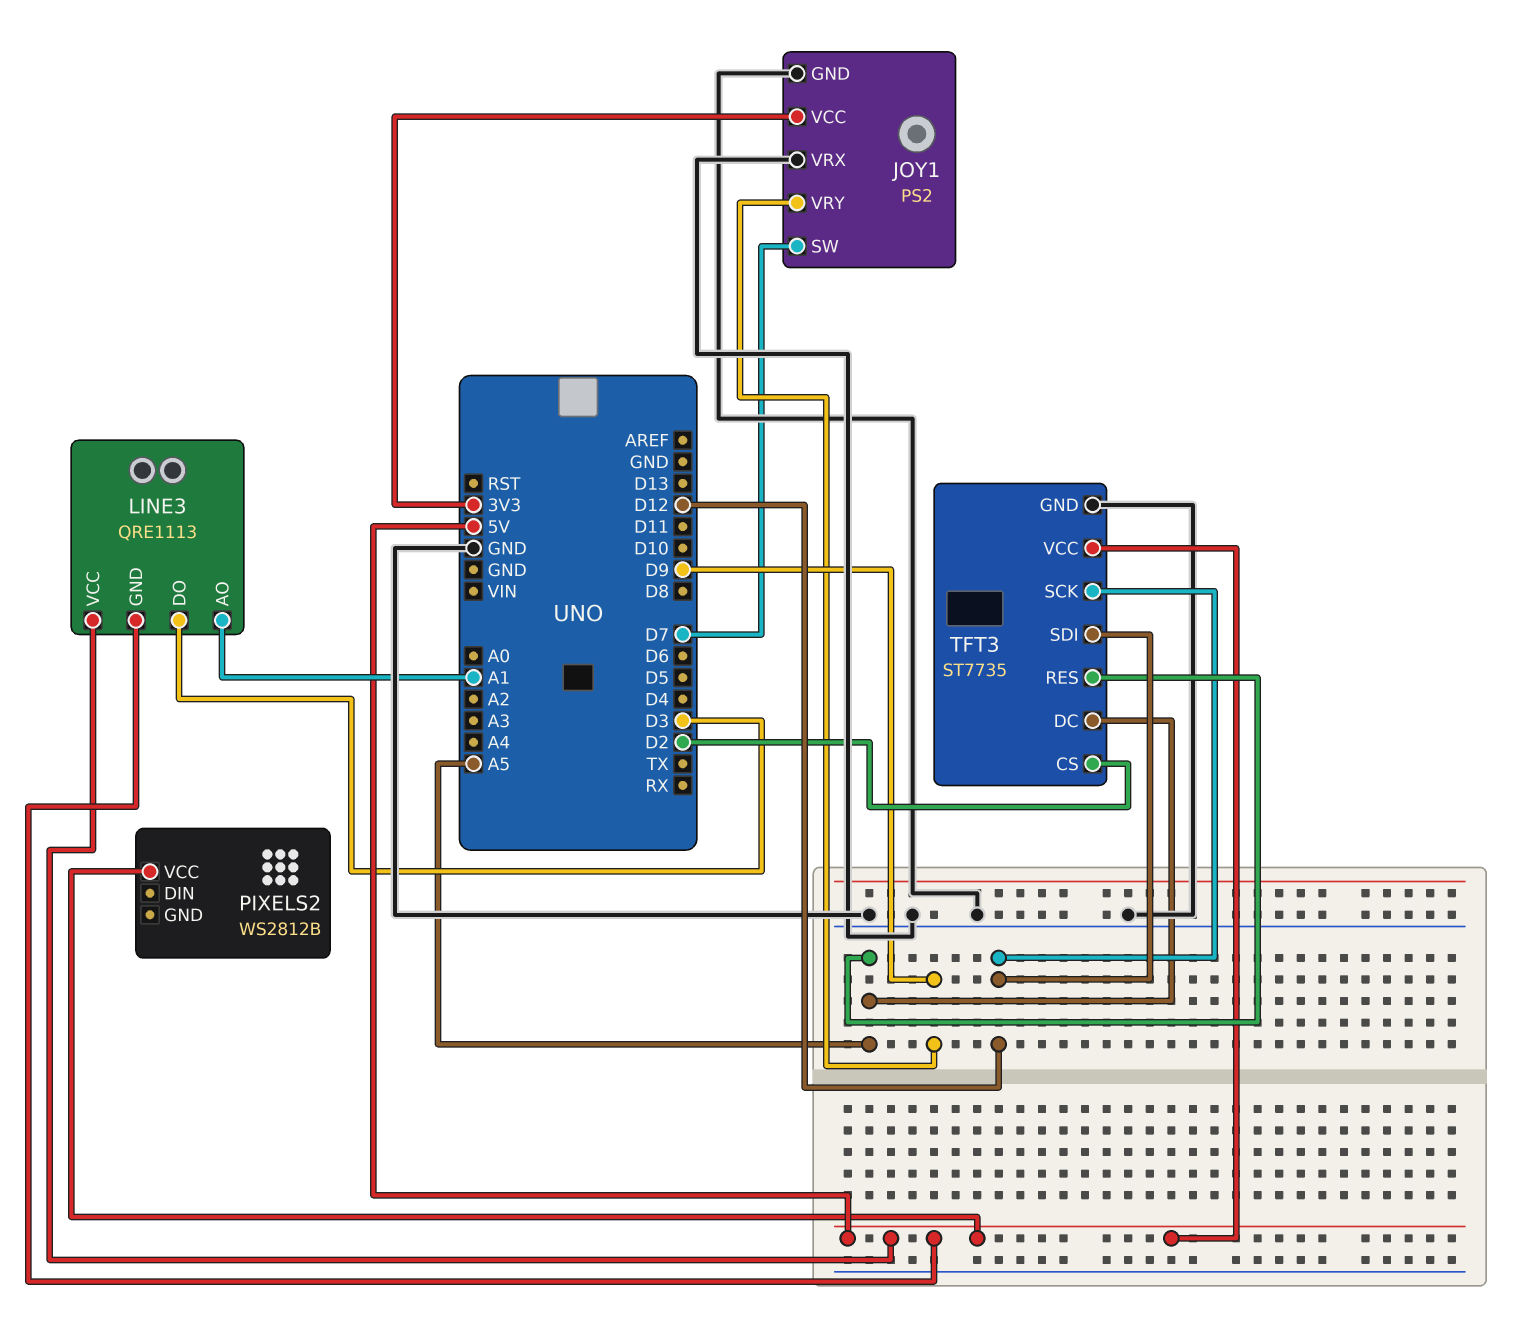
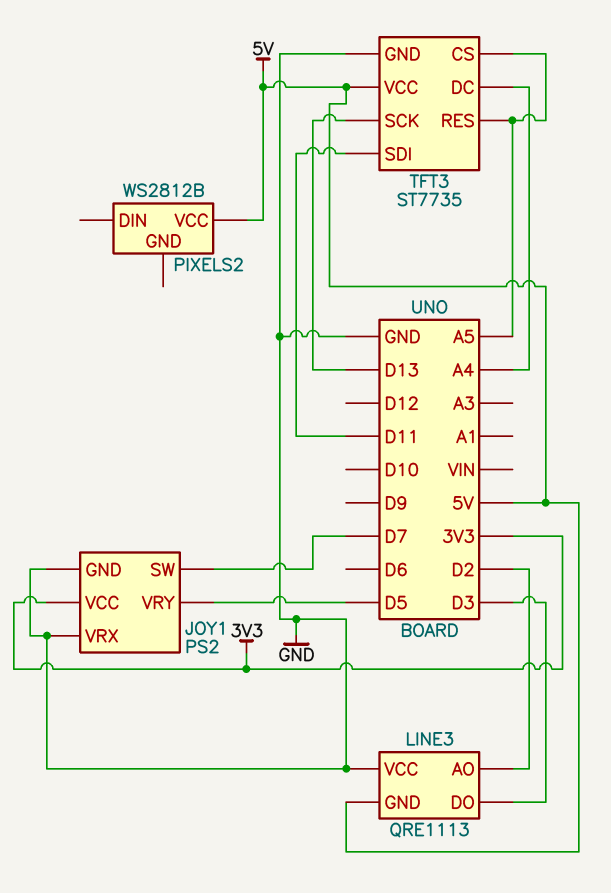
JOY1 pin VRY: D9 -> D5
LINE3 pin AO: A1 -> D2
LINE3 pin VCC: 5V -> GND
TFT3 pin CS: D2 -> A5
TFT3 pin DC: A5 -> A4
TFT3 pin SCK: D12 -> D13
TFT3 pin SDI: D12 -> D11

